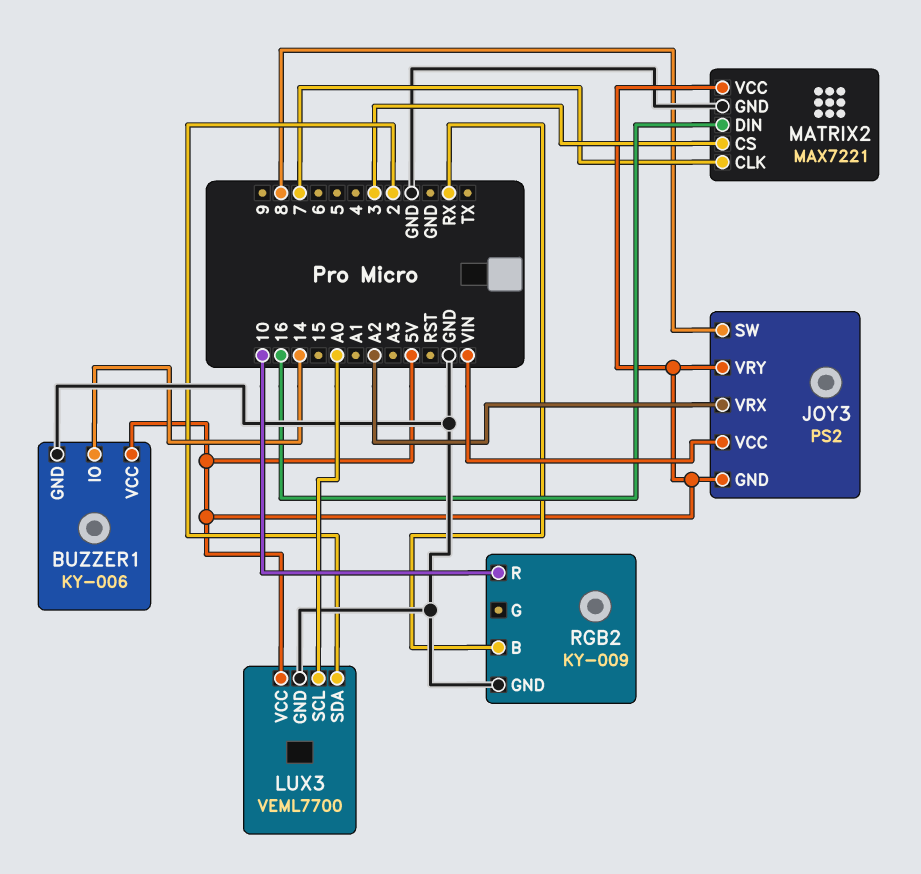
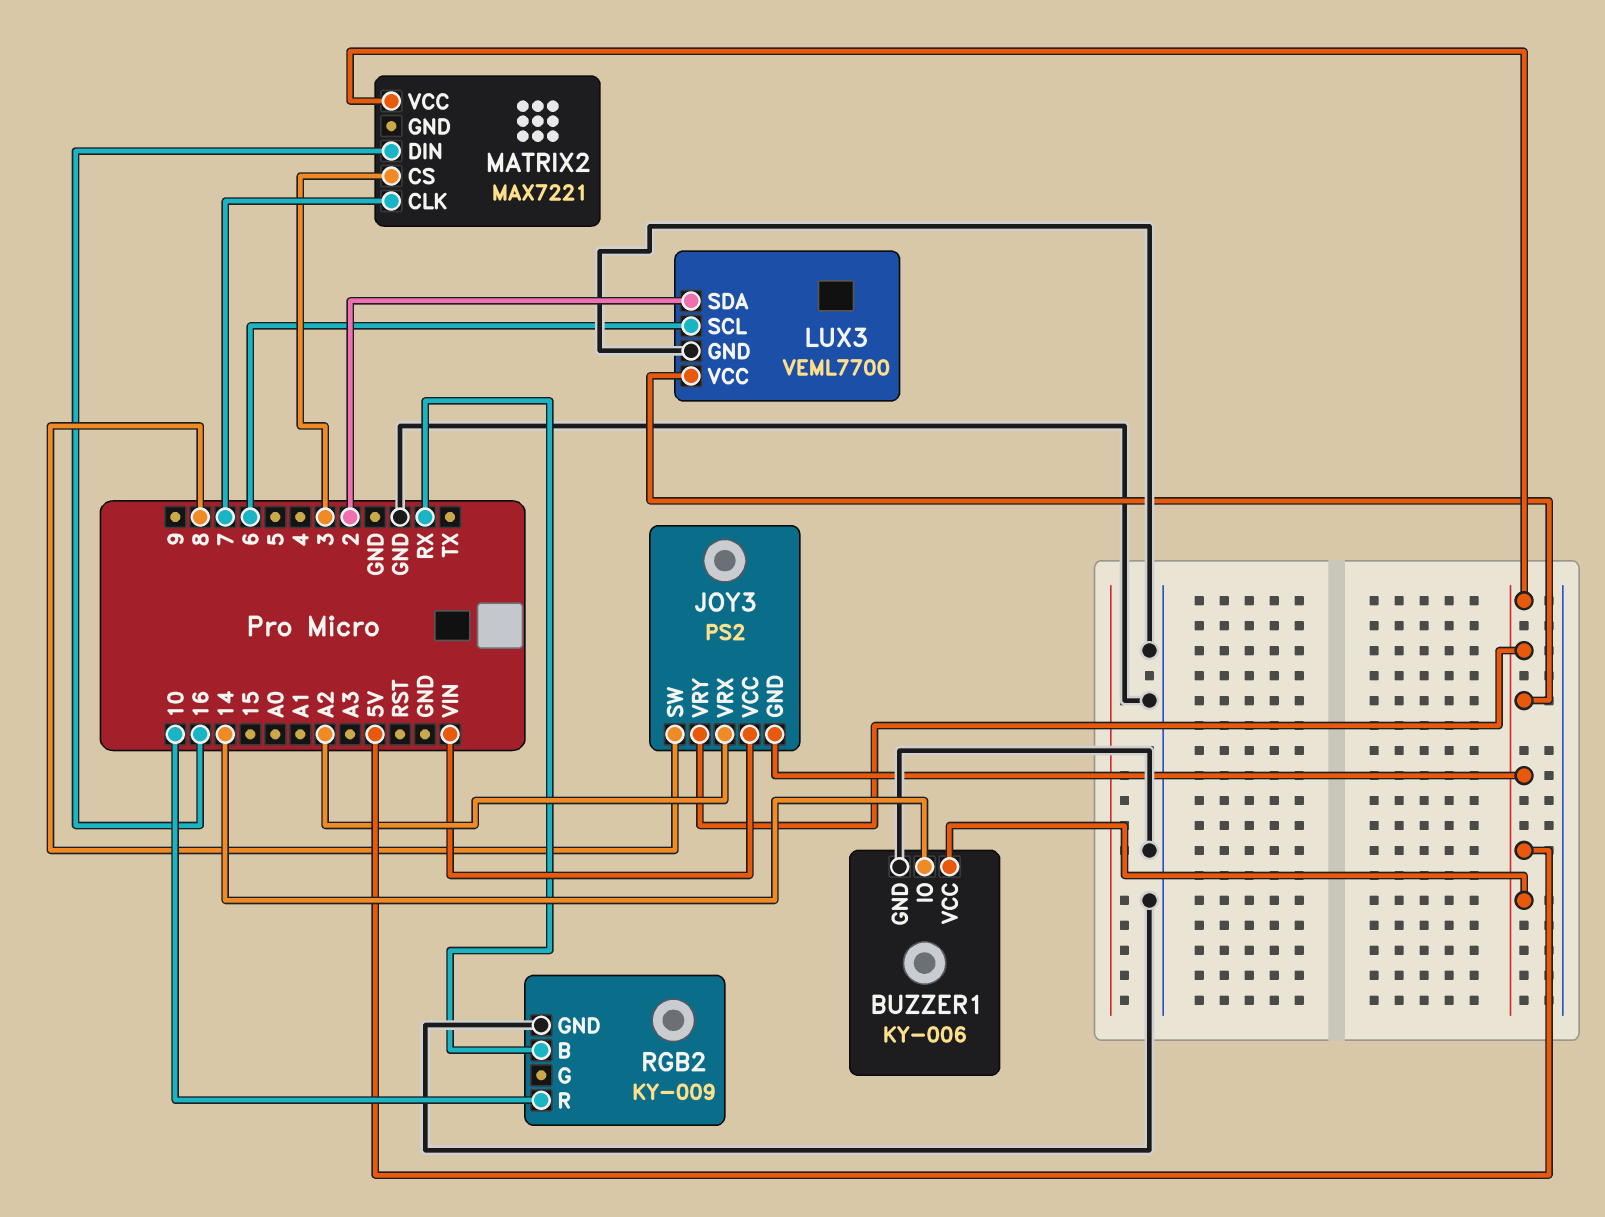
LUX3 pin SCL: A0 -> 6
MATRIX2 pin GND: GND -> none

